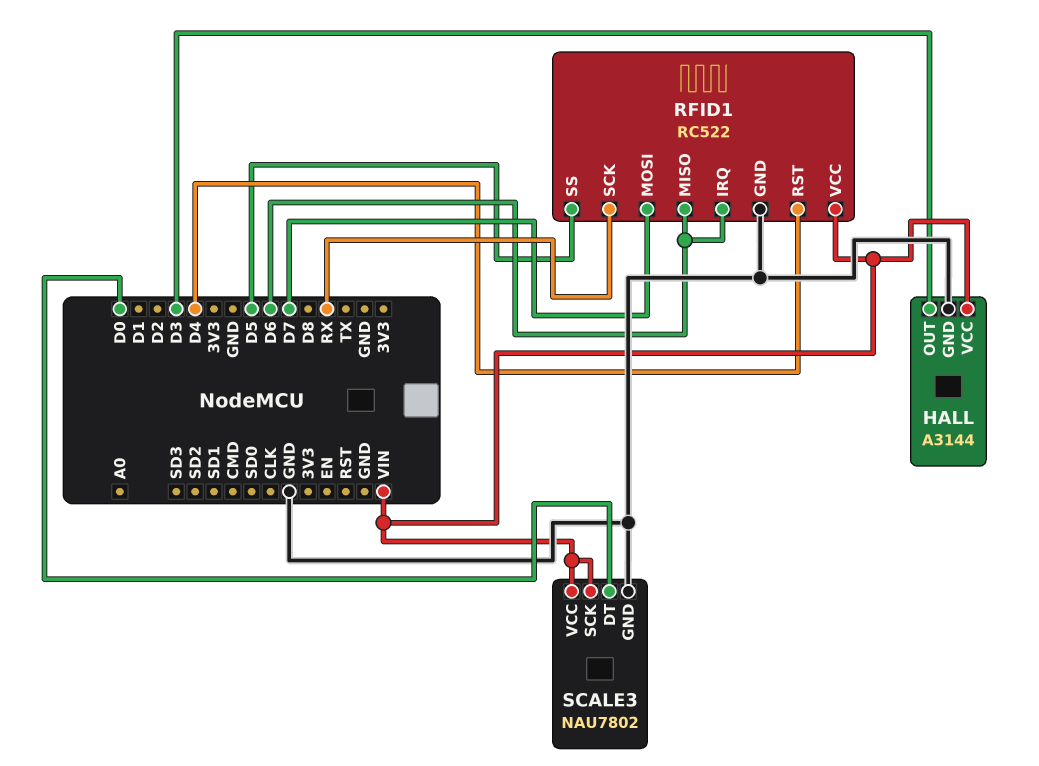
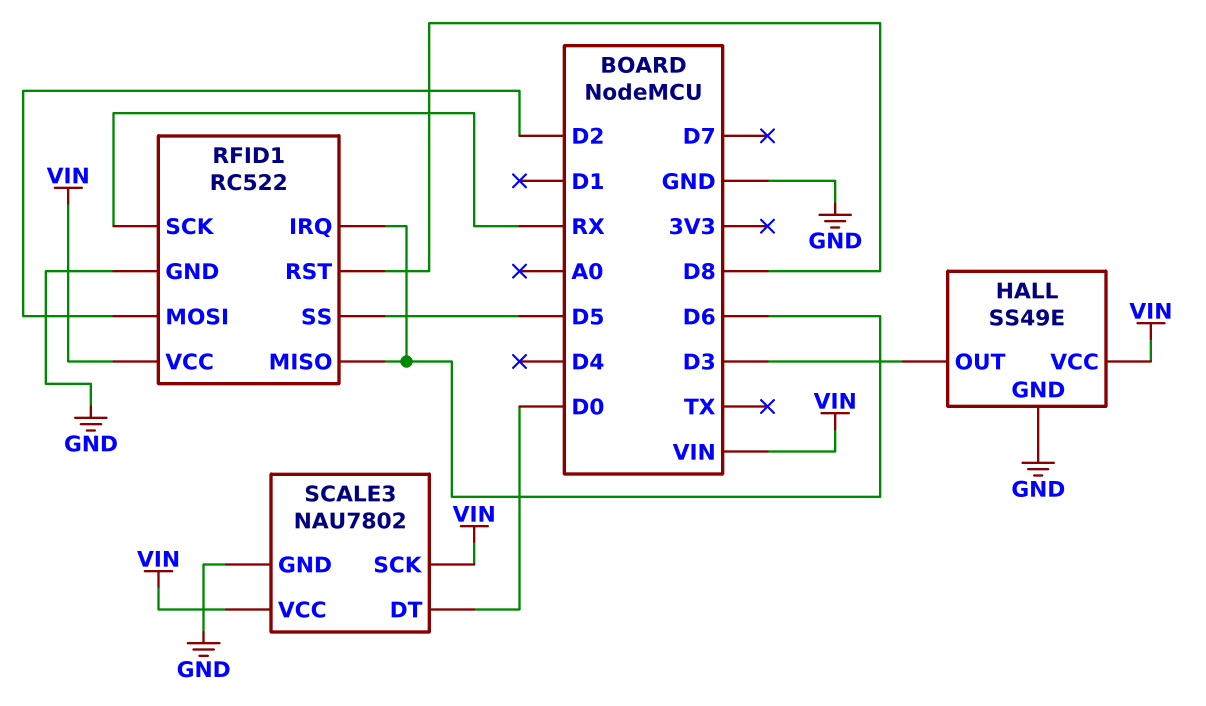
HALL: A3144 -> SS49E
RFID1 pin MOSI: D7 -> D2
RFID1 pin RST: D4 -> D8

